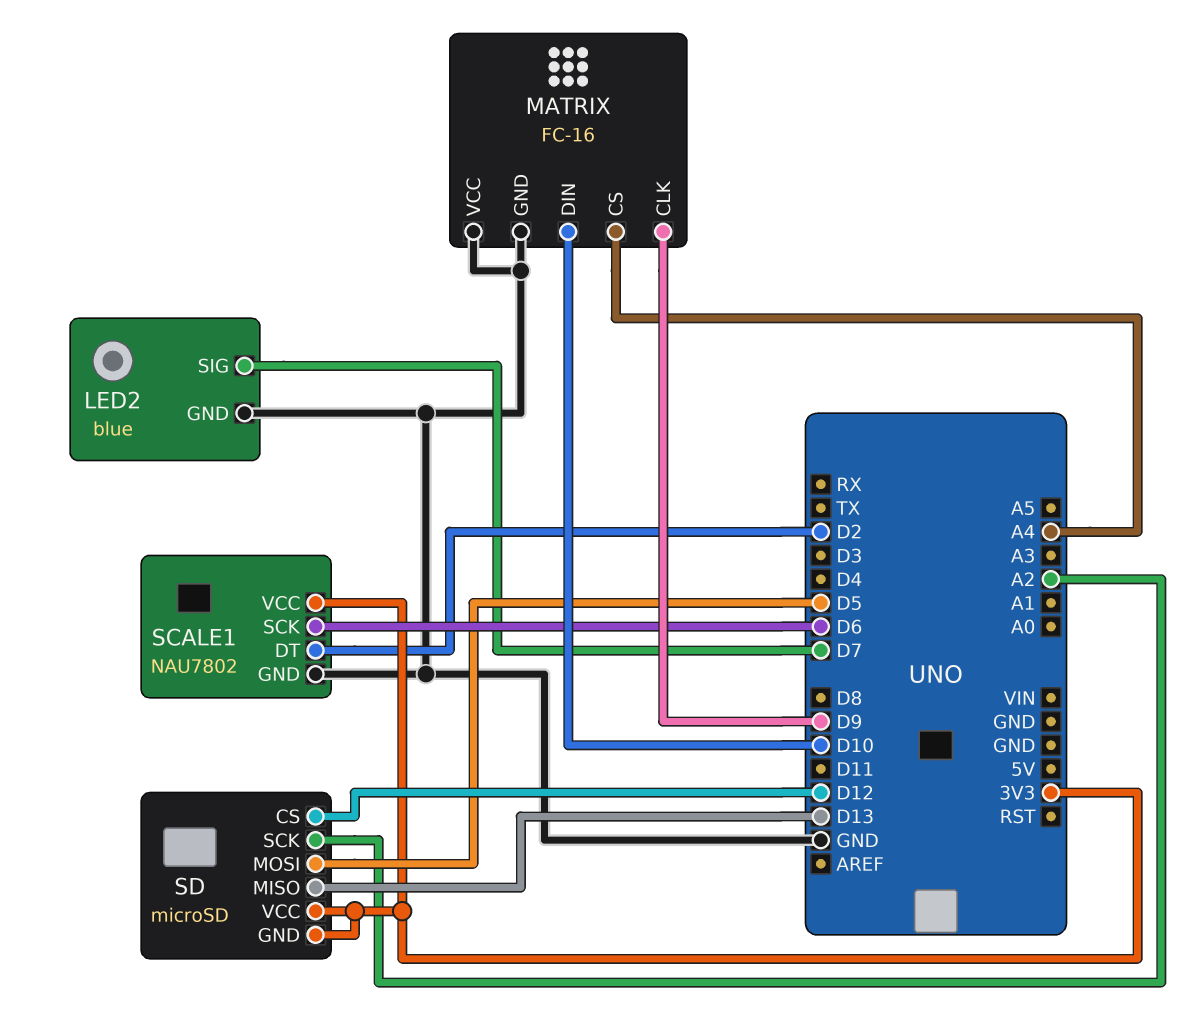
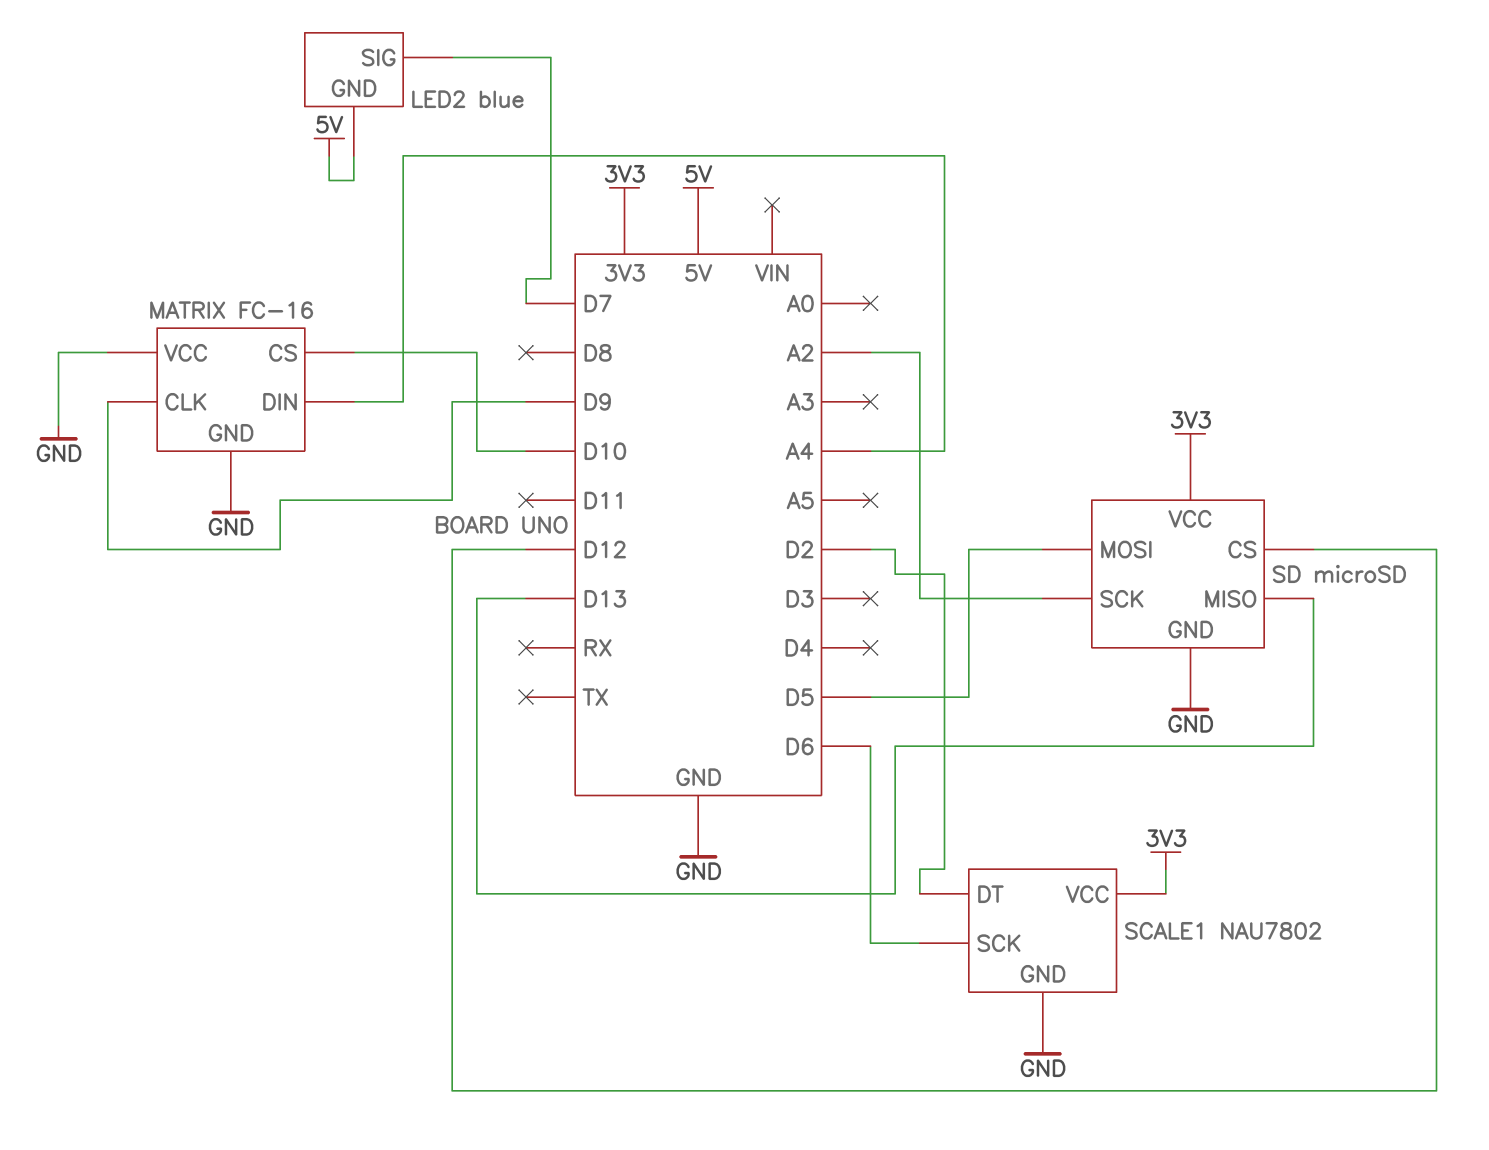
LED2 pin GND: GND -> 5V
MATRIX pin CS: A4 -> D10
MATRIX pin DIN: D10 -> A4
SD pin GND: 3V3 -> GND

